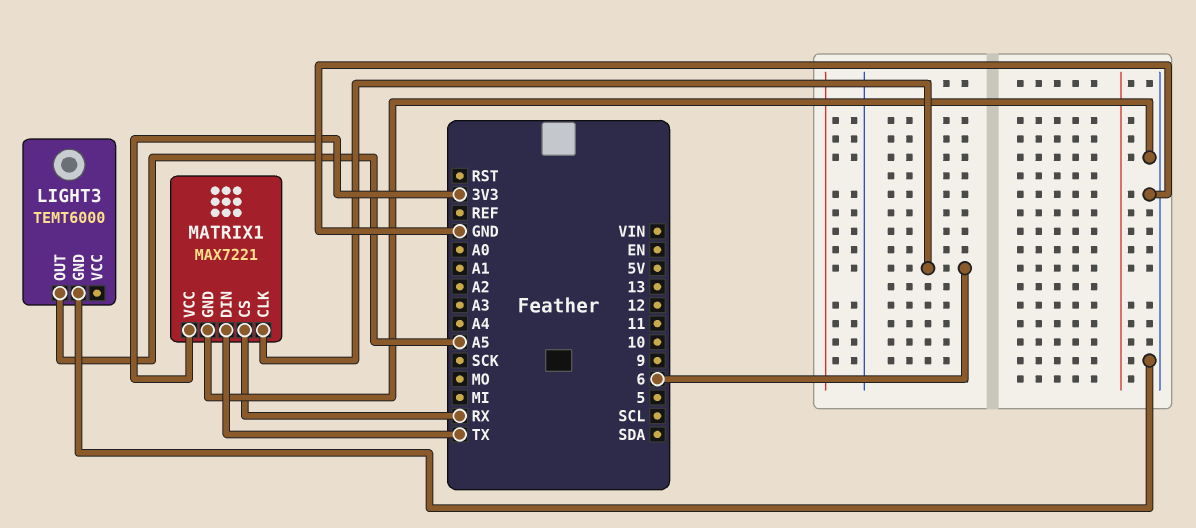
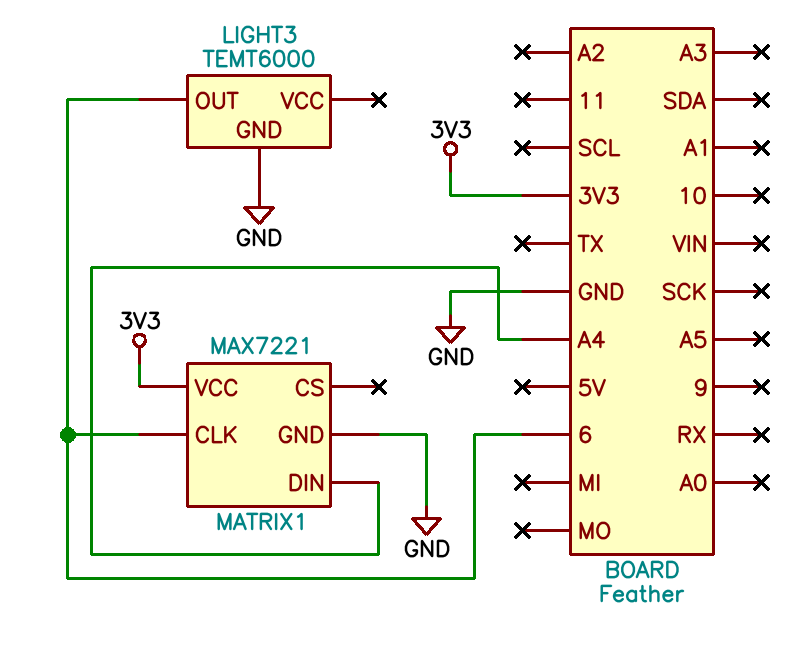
LIGHT3 pin OUT: A5 -> 6
MATRIX1 pin CS: RX -> none
MATRIX1 pin DIN: TX -> A4

